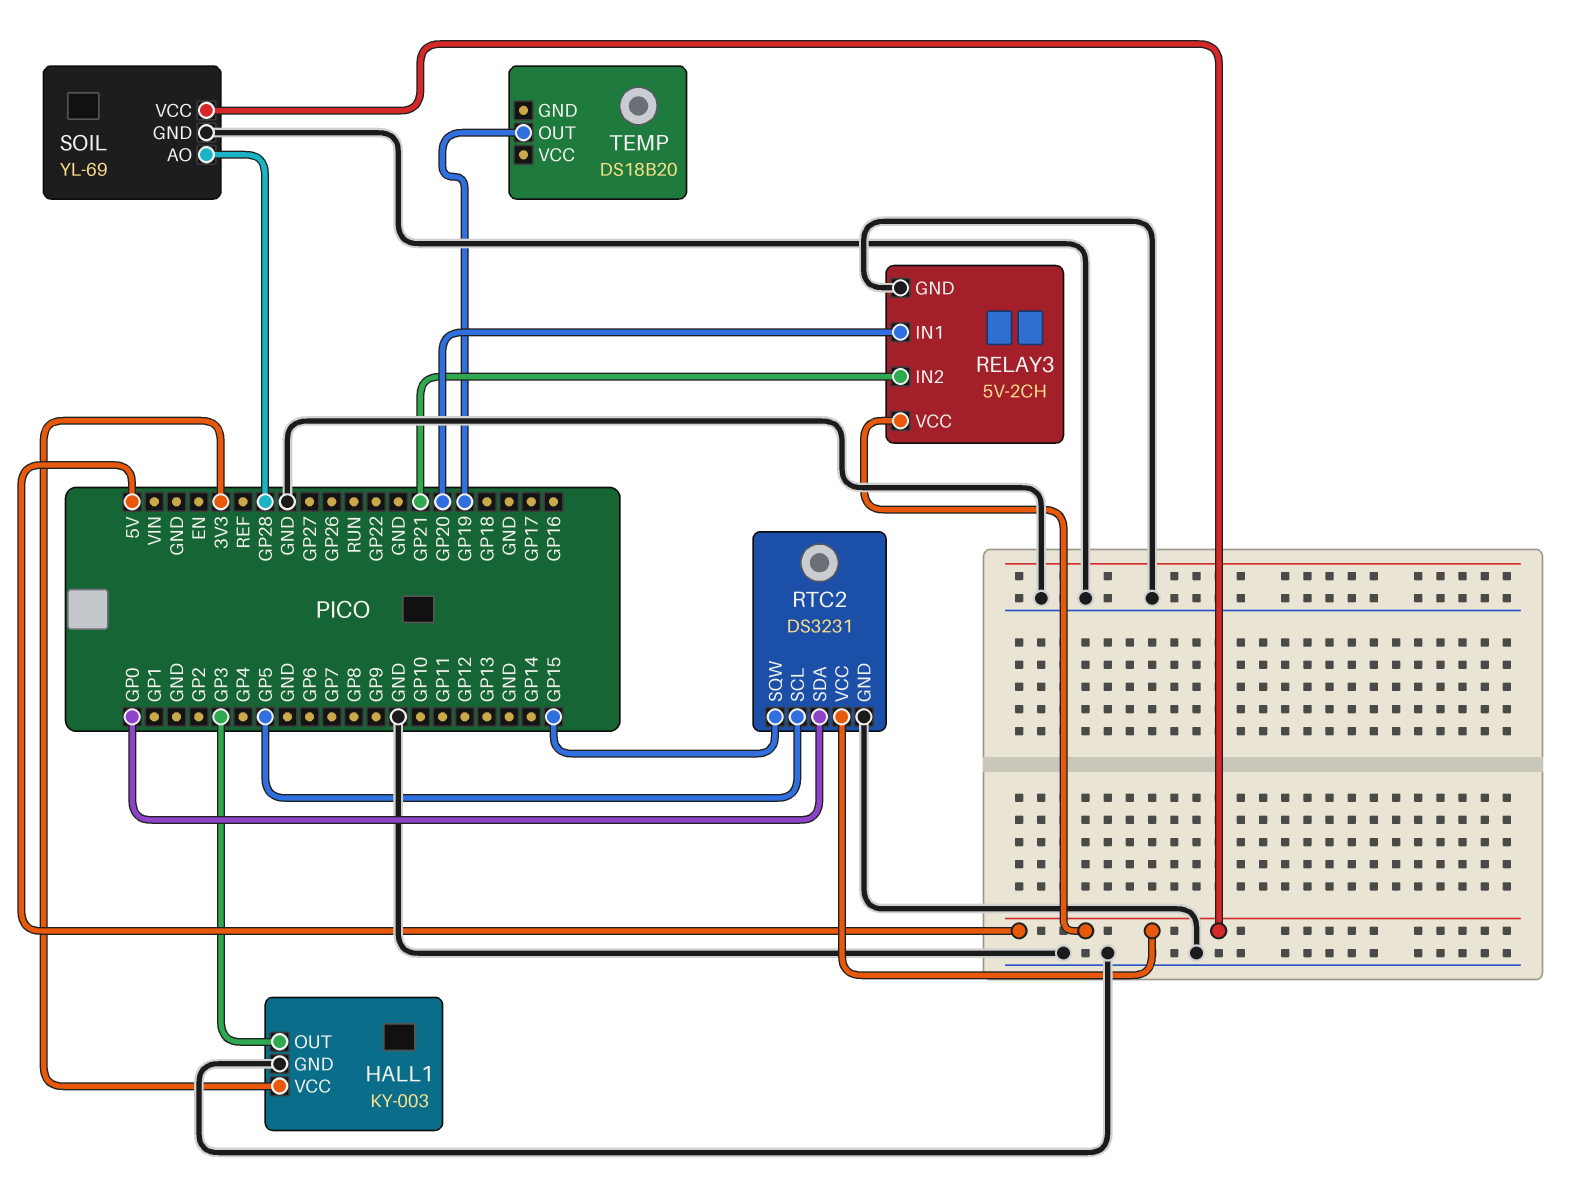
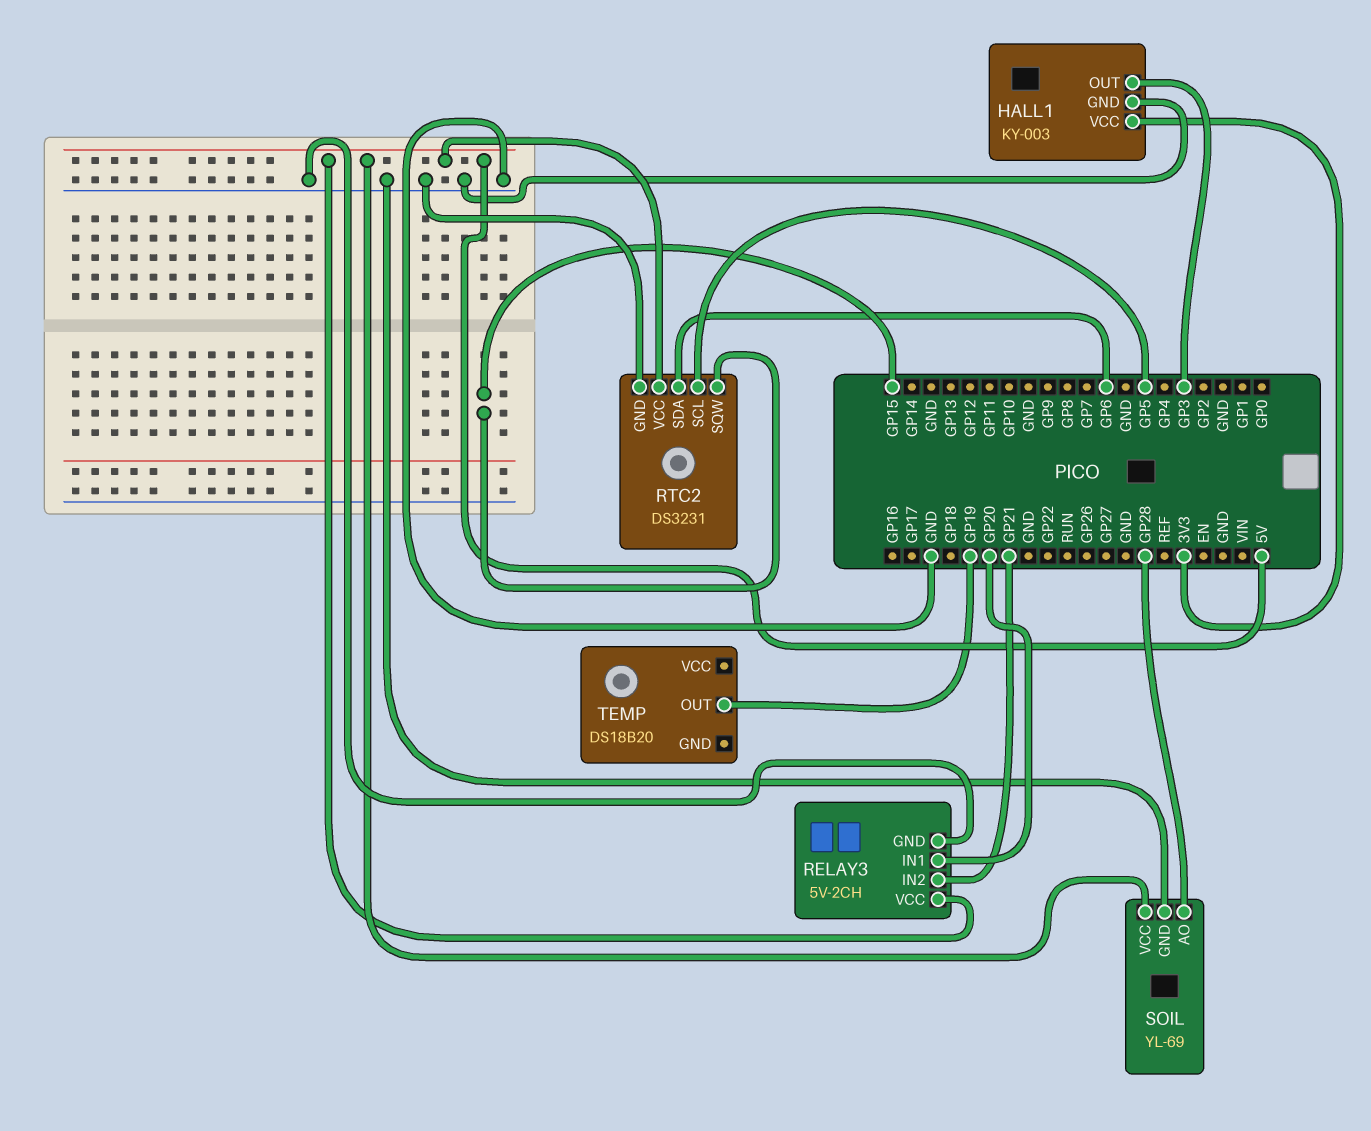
RTC2 pin SDA: GP0 -> GP6

